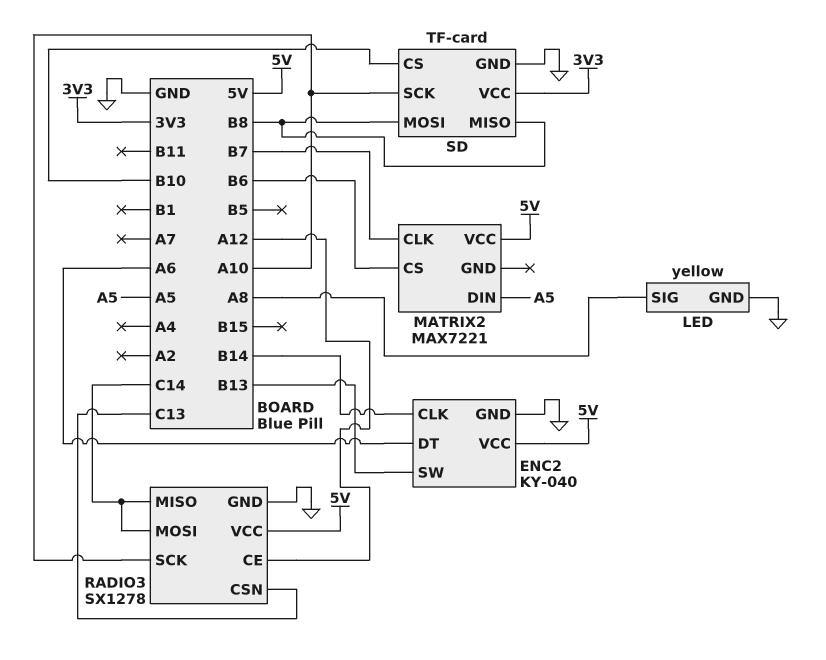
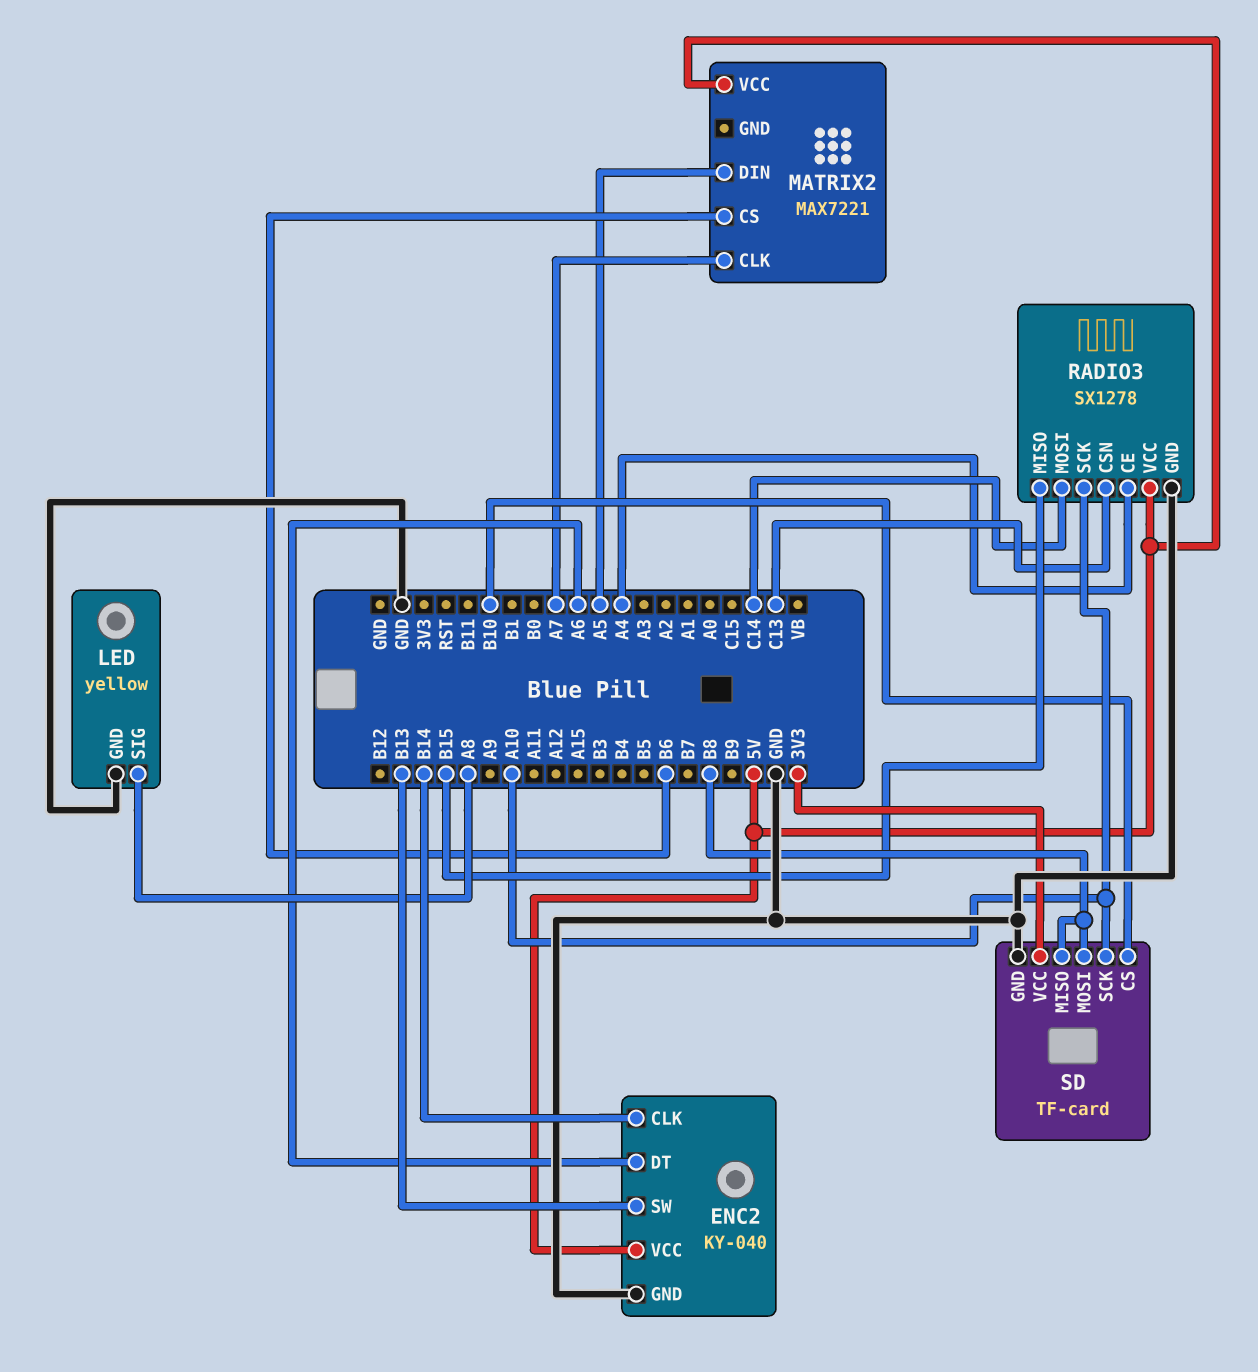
MATRIX2 pin CLK: B7 -> A7
RADIO3 pin CE: A12 -> A4
RADIO3 pin MISO: C14 -> B15

